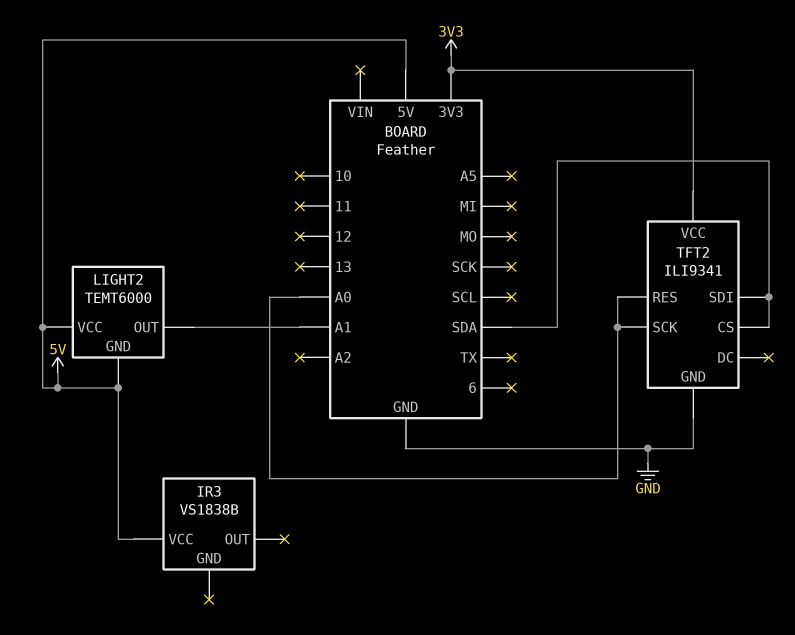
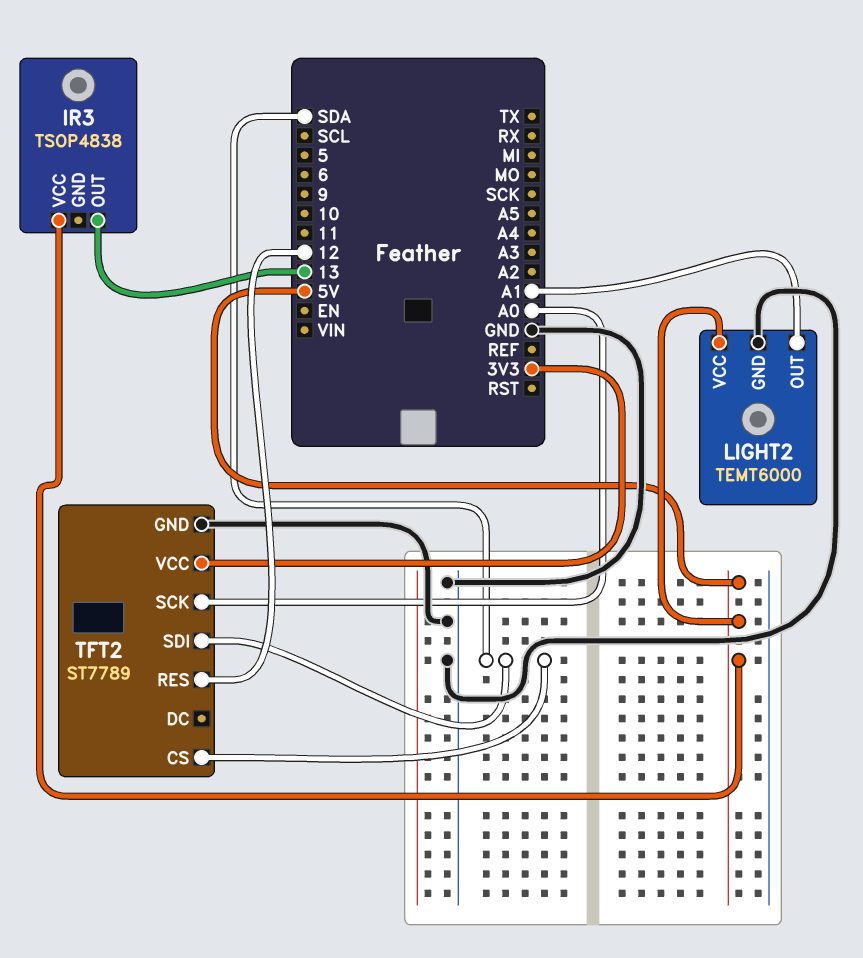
IR3: VS1838B -> TSOP4838
IR3 pin OUT: none -> 13
LIGHT2 pin GND: 5V -> GND
TFT2: ILI9341 -> ST7789
TFT2 pin RES: A0 -> 12

